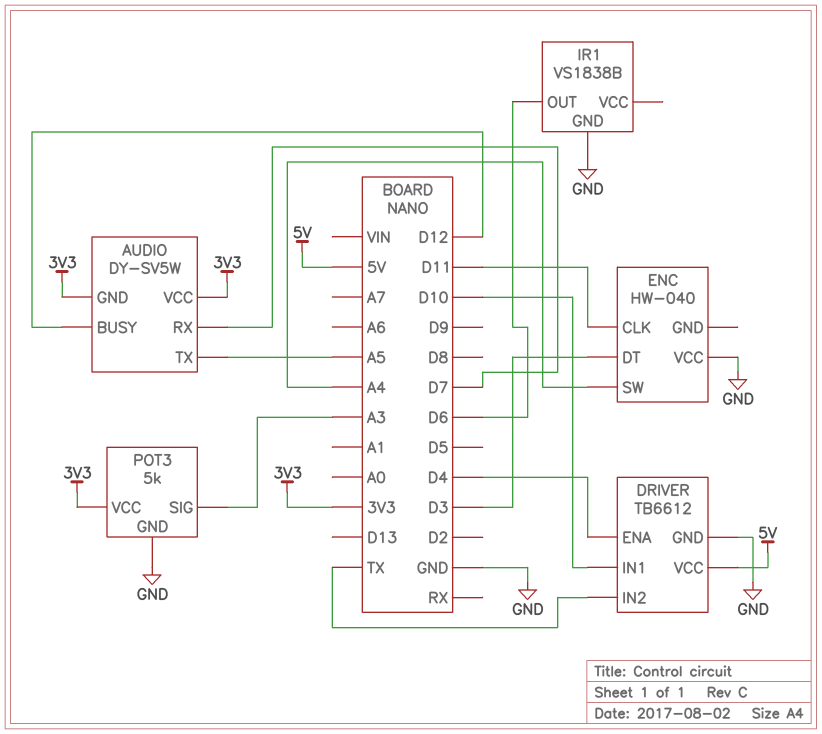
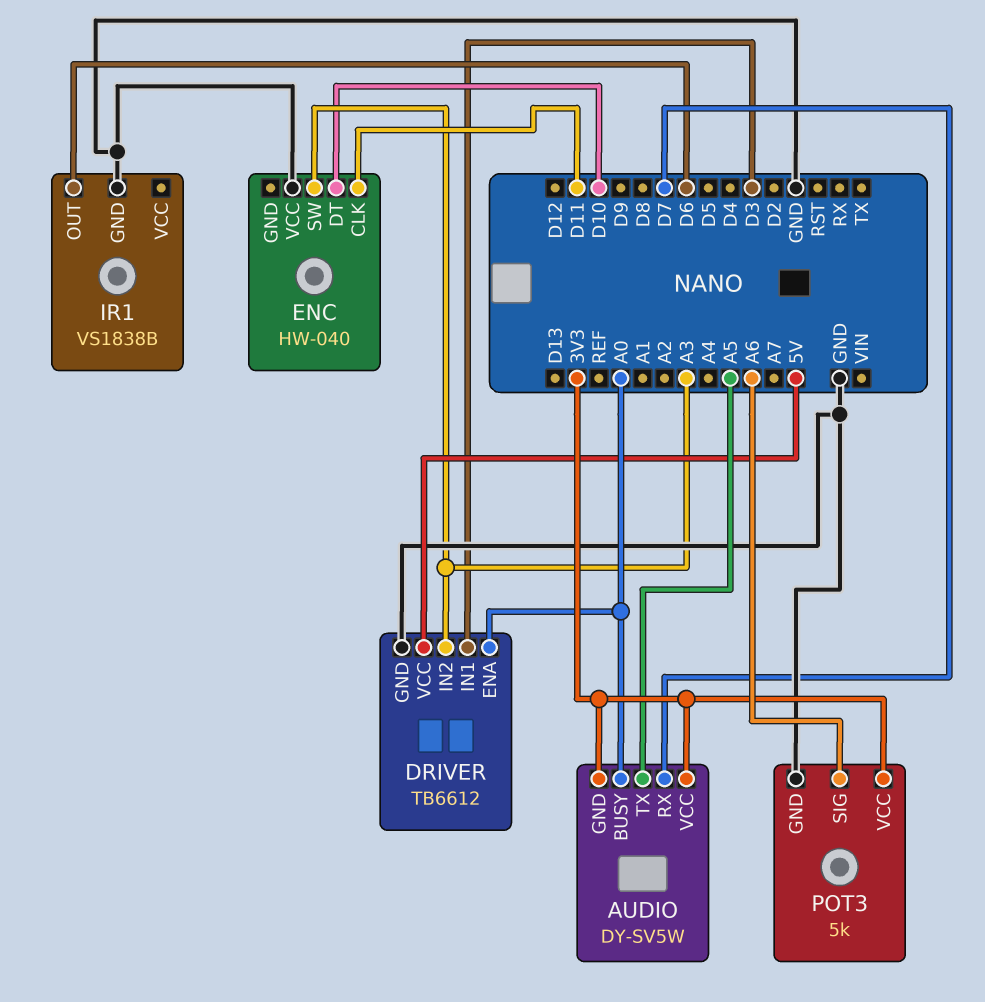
AUDIO pin BUSY: D12 -> A0
DRIVER pin ENA: D4 -> A0
DRIVER pin IN1: D10 -> D3
DRIVER pin IN2: TX -> A3
ENC pin DT: D3 -> D10
ENC pin SW: A4 -> A3
POT3 pin SIG: A3 -> A6

